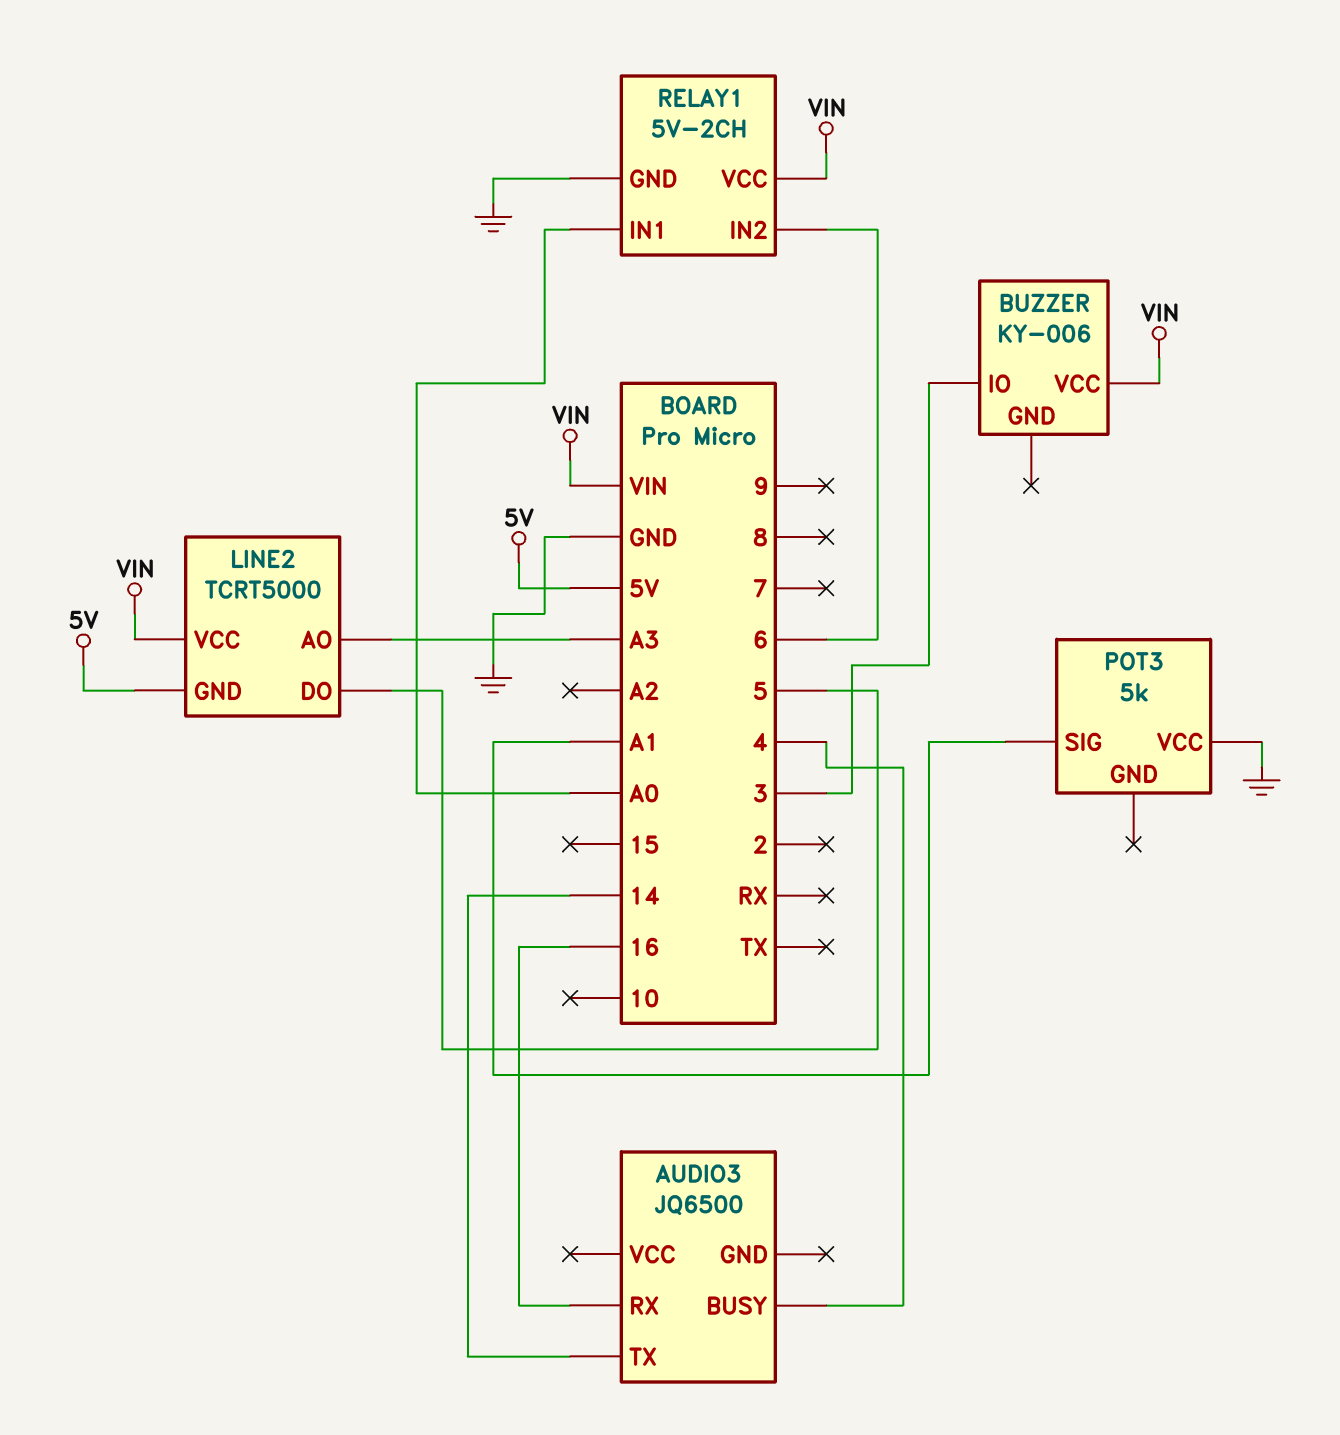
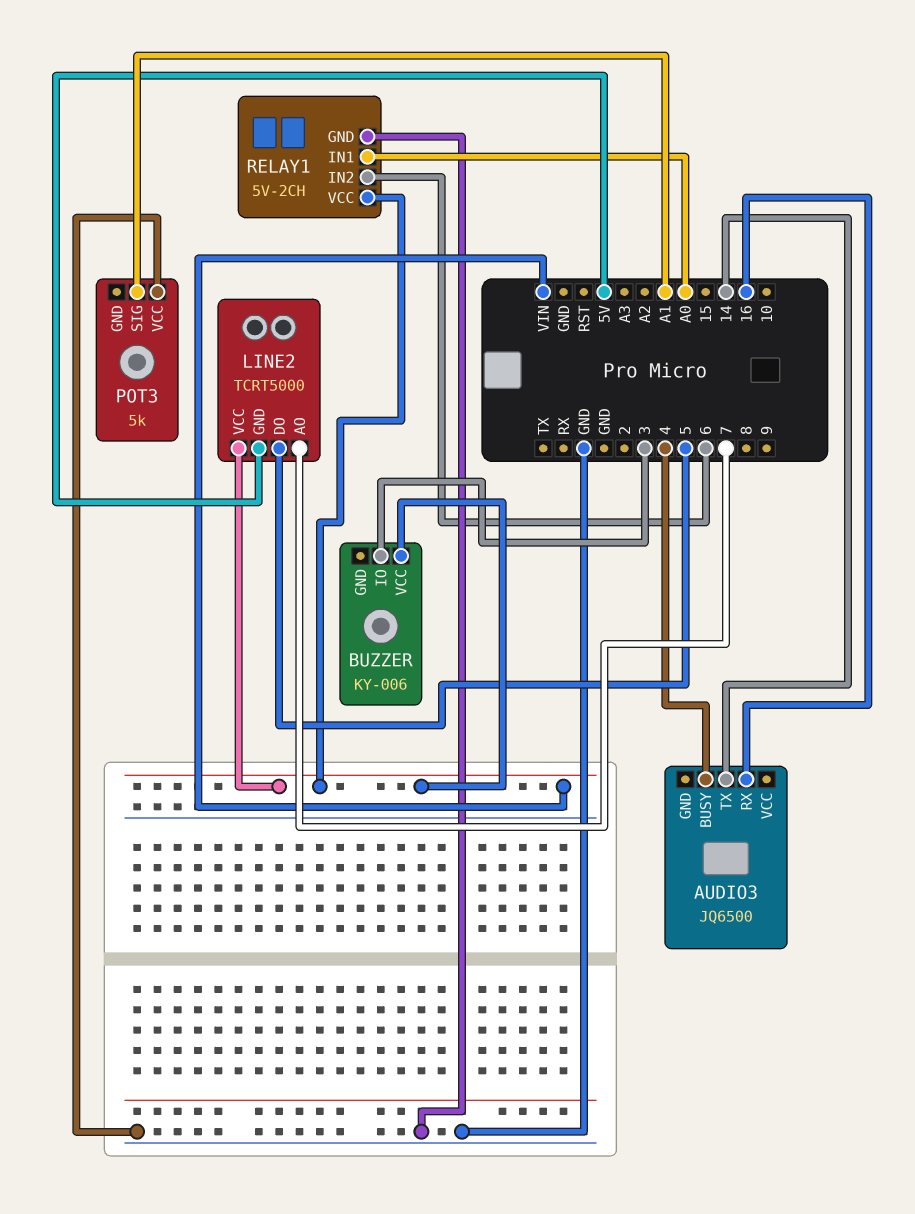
LINE2 pin AO: A3 -> 7

